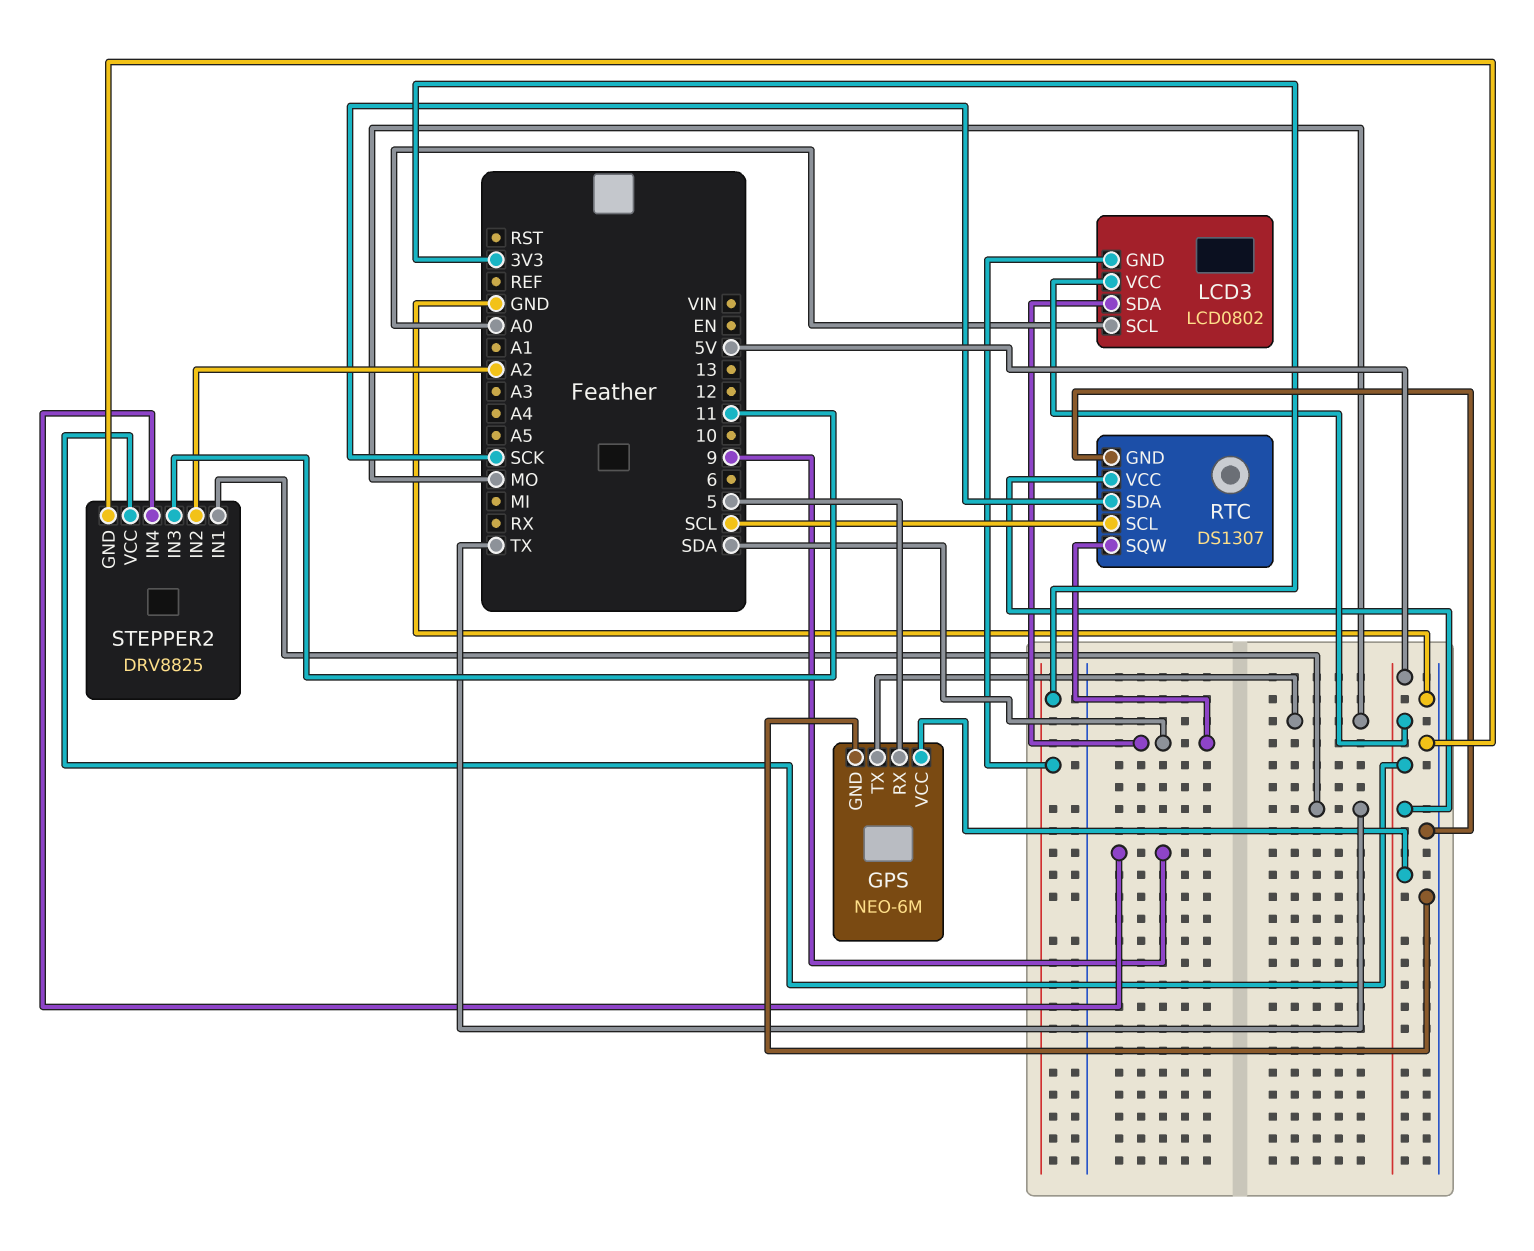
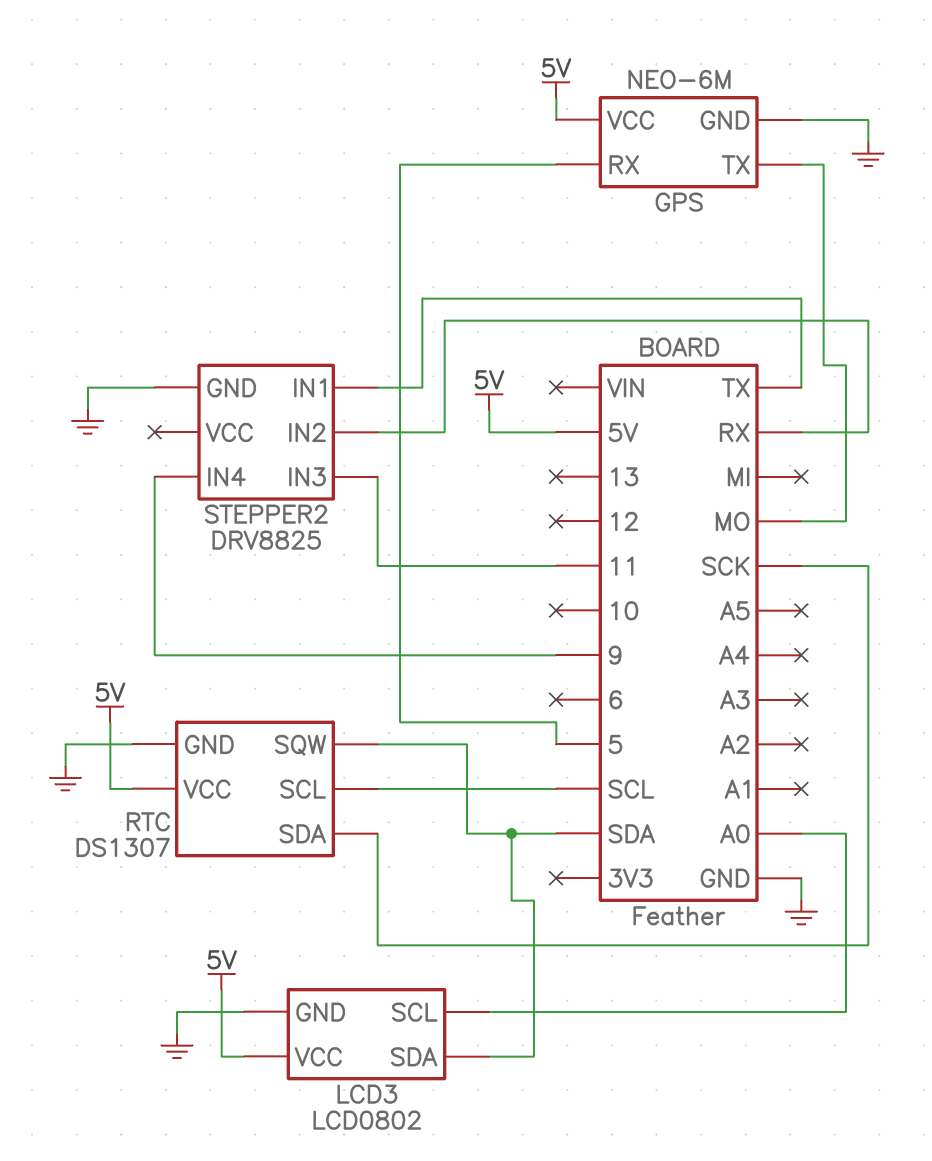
LCD3 pin GND: 3V3 -> GND
STEPPER2 pin IN2: A2 -> RX
STEPPER2 pin VCC: 5V -> none

